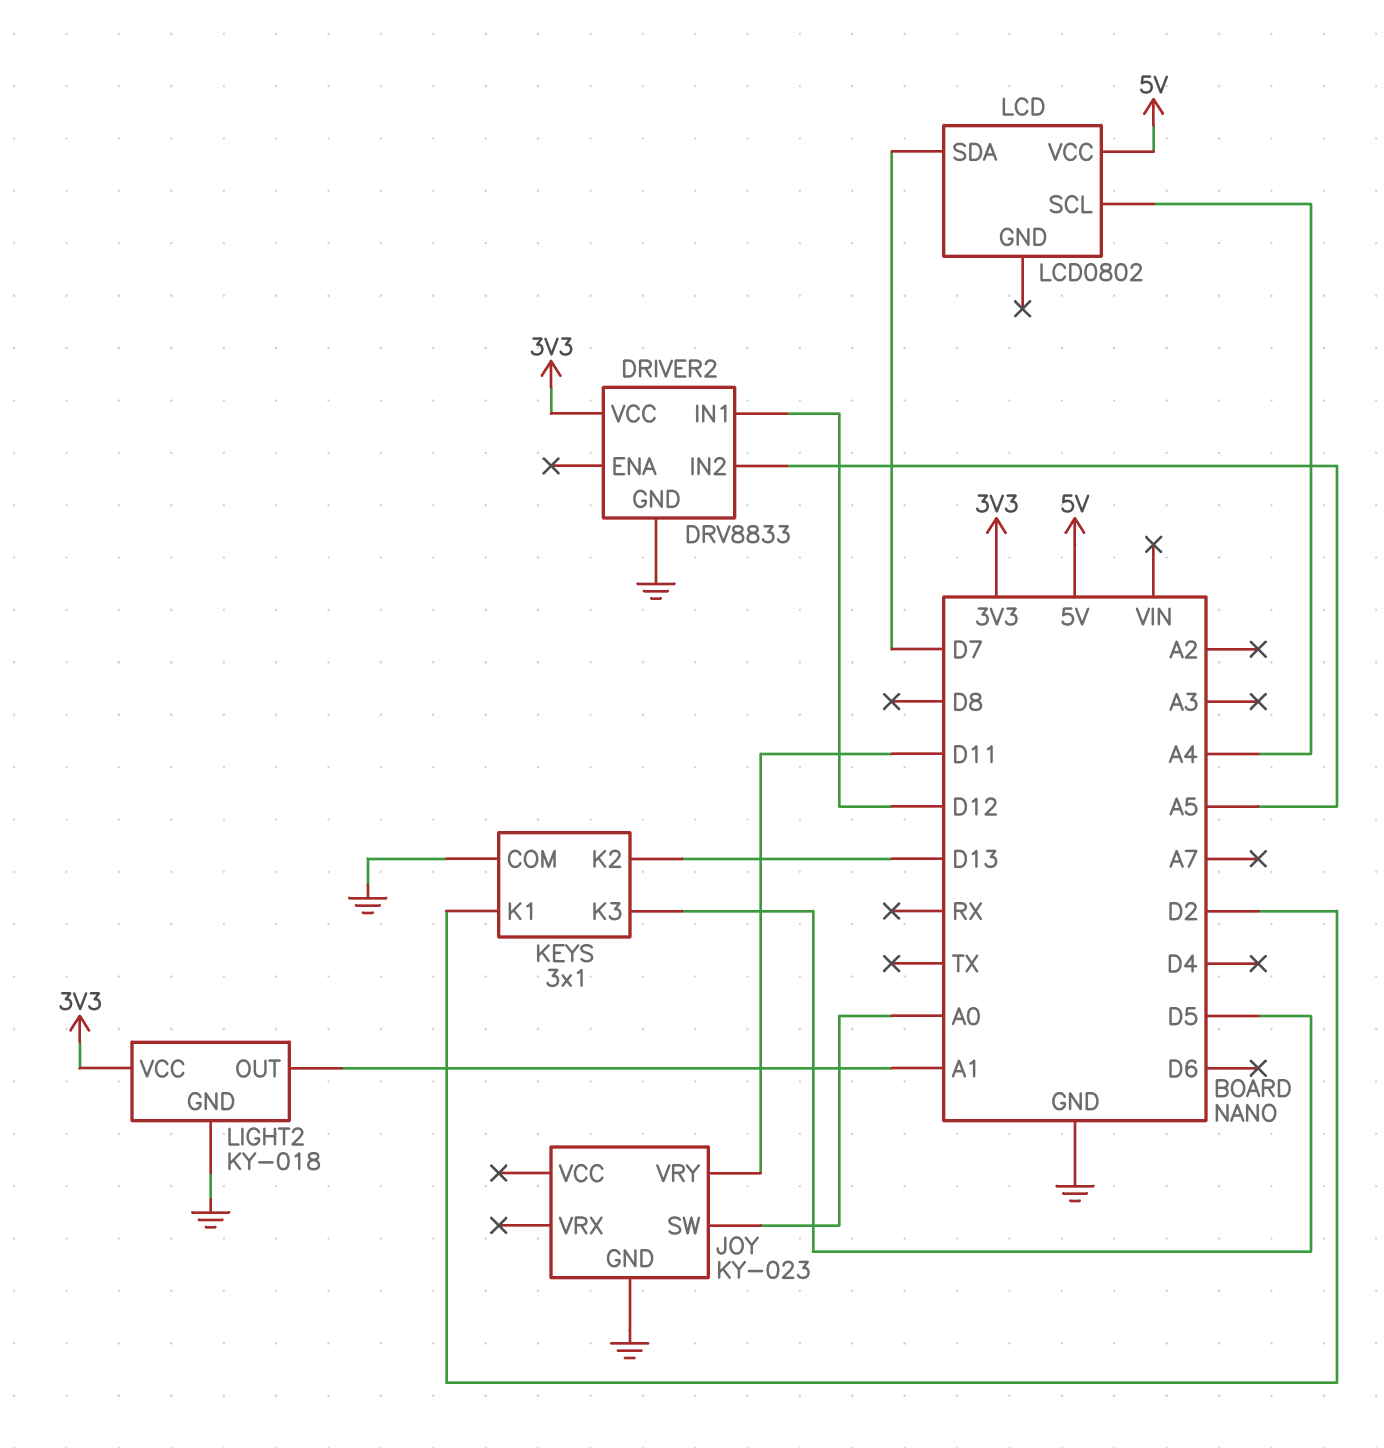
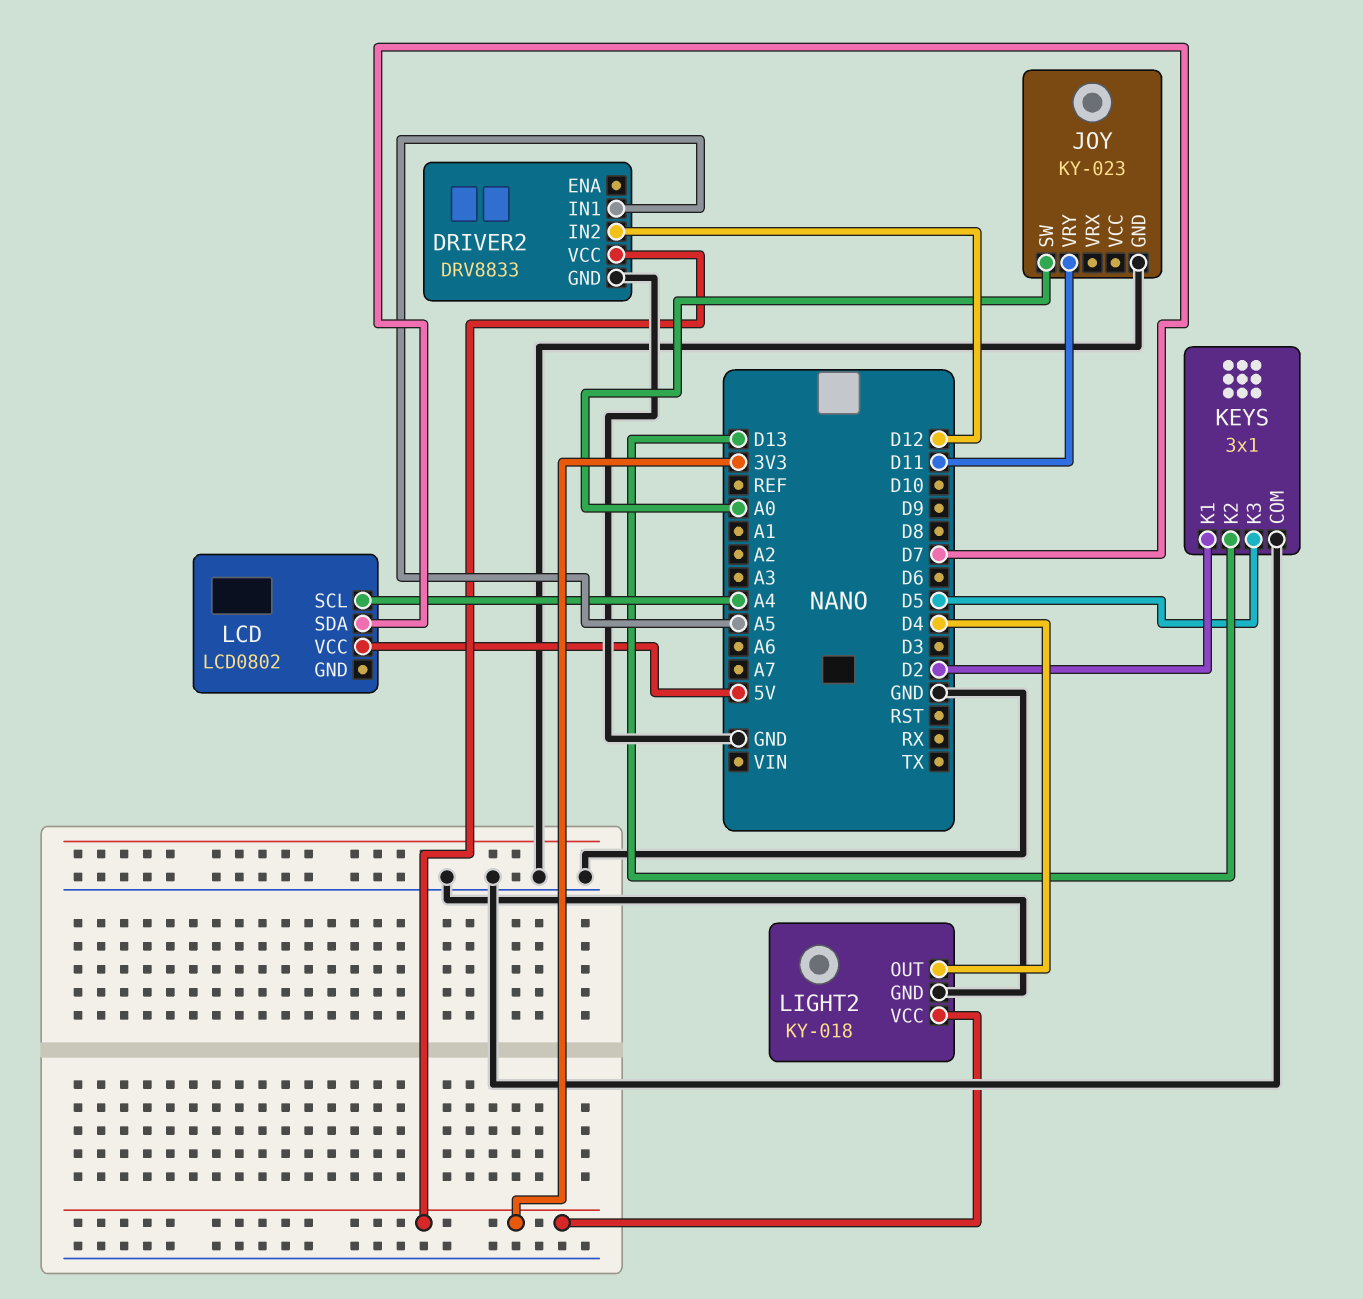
DRIVER2 pin IN1: D12 -> A5
DRIVER2 pin IN2: A5 -> D12
LIGHT2 pin OUT: A1 -> D4

